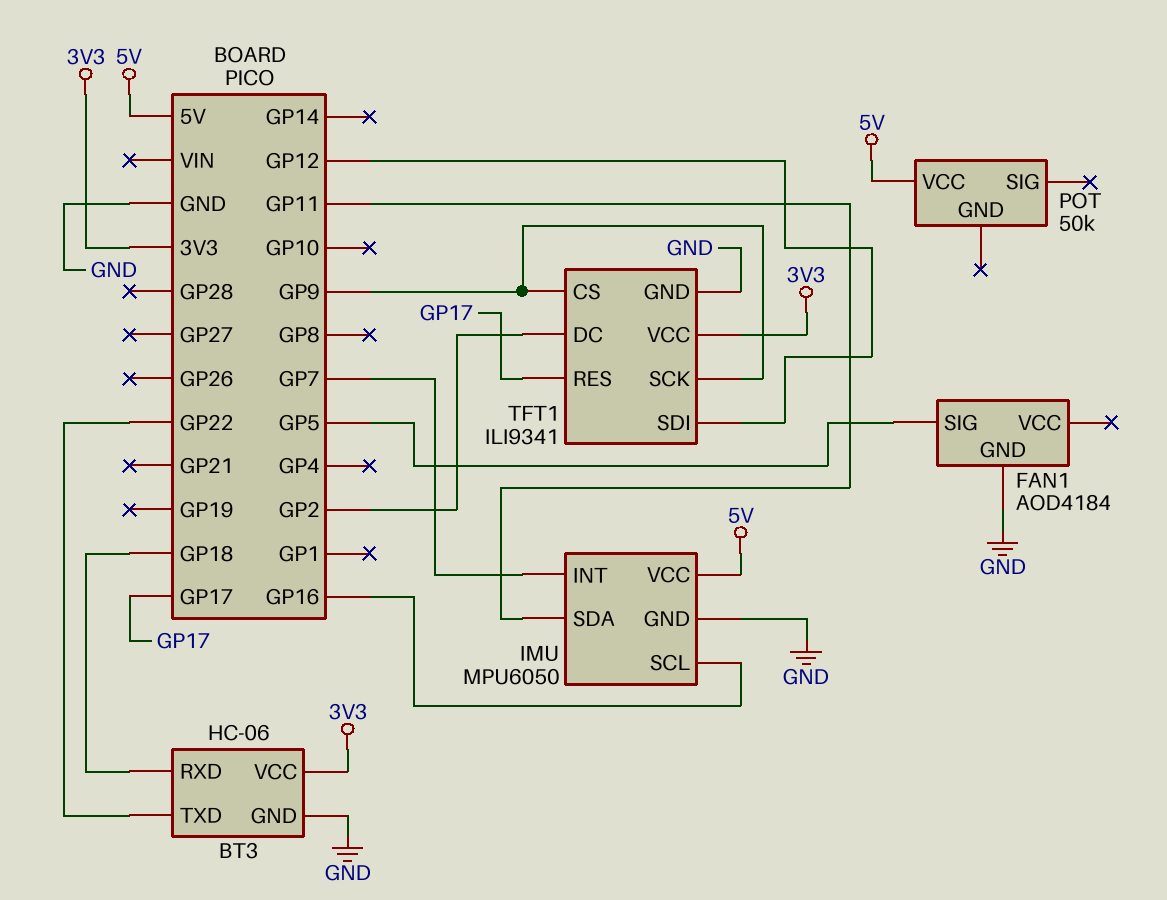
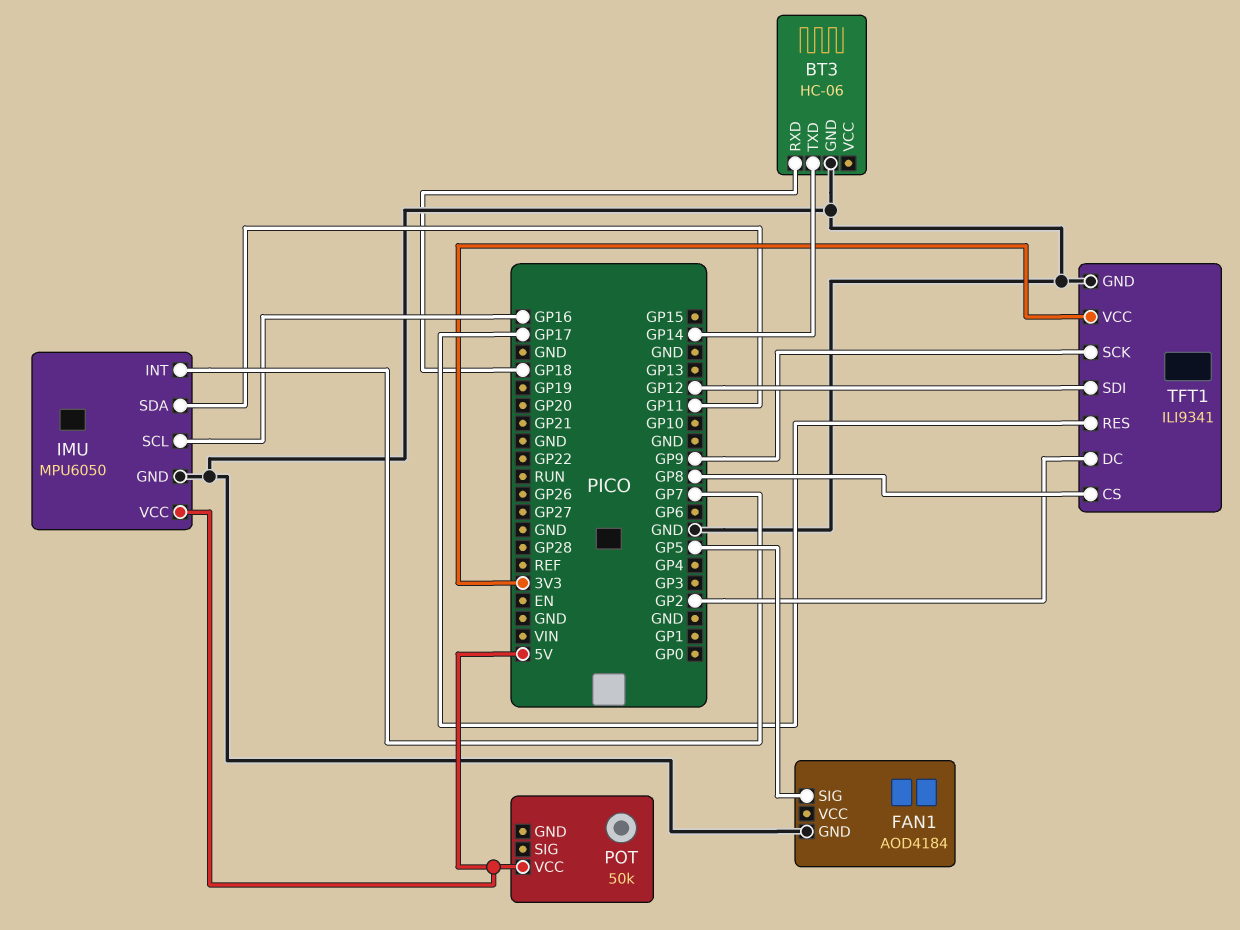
BT3 pin TXD: GP22 -> GP14
BT3 pin VCC: 3V3 -> none
TFT1 pin CS: GP9 -> GP8

